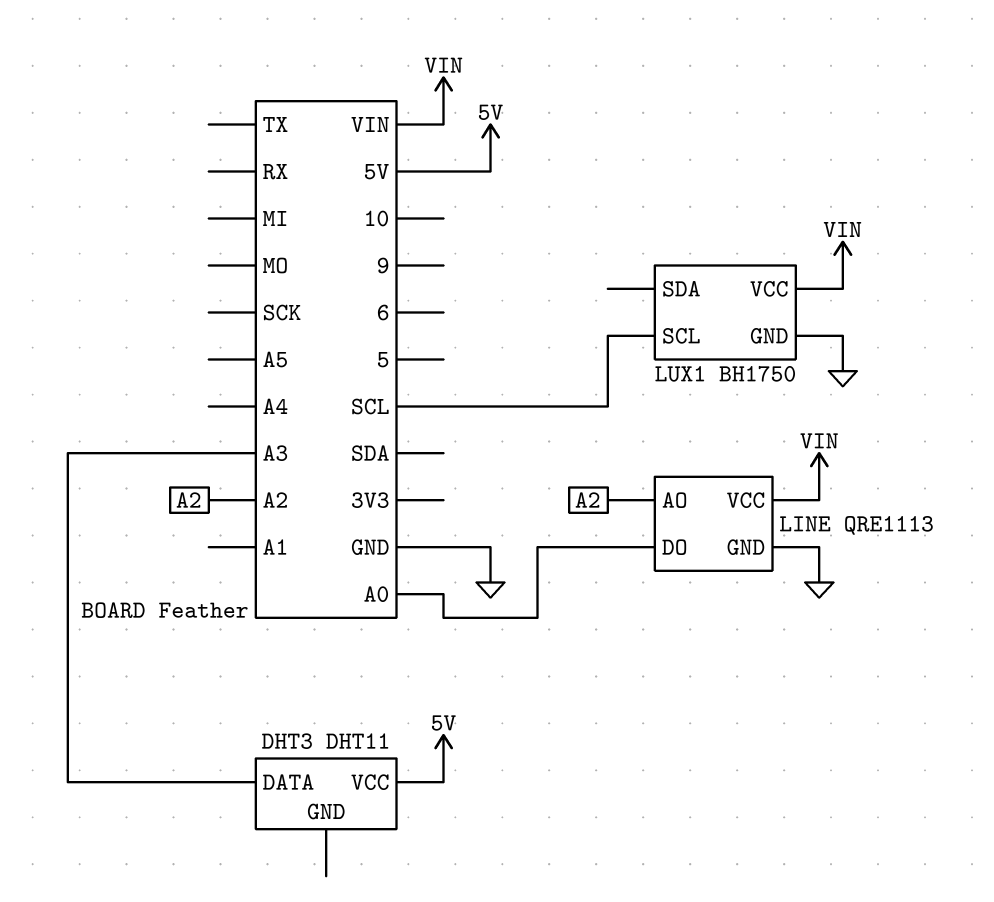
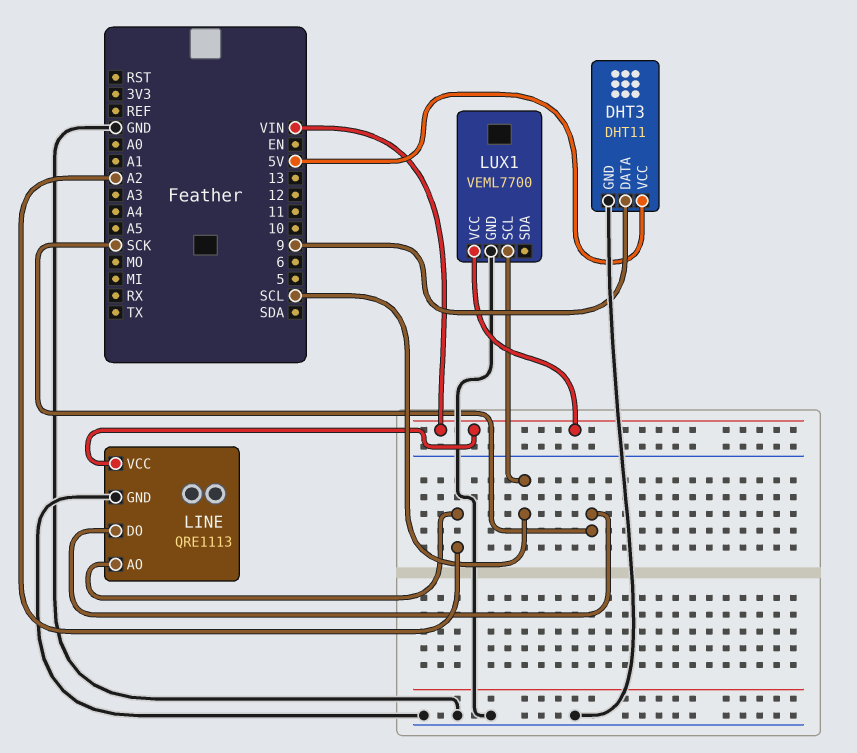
DHT3 pin DATA: A3 -> 9
DHT3 pin GND: none -> GND
LINE pin DO: A0 -> SCK
LUX1: BH1750 -> VEML7700

